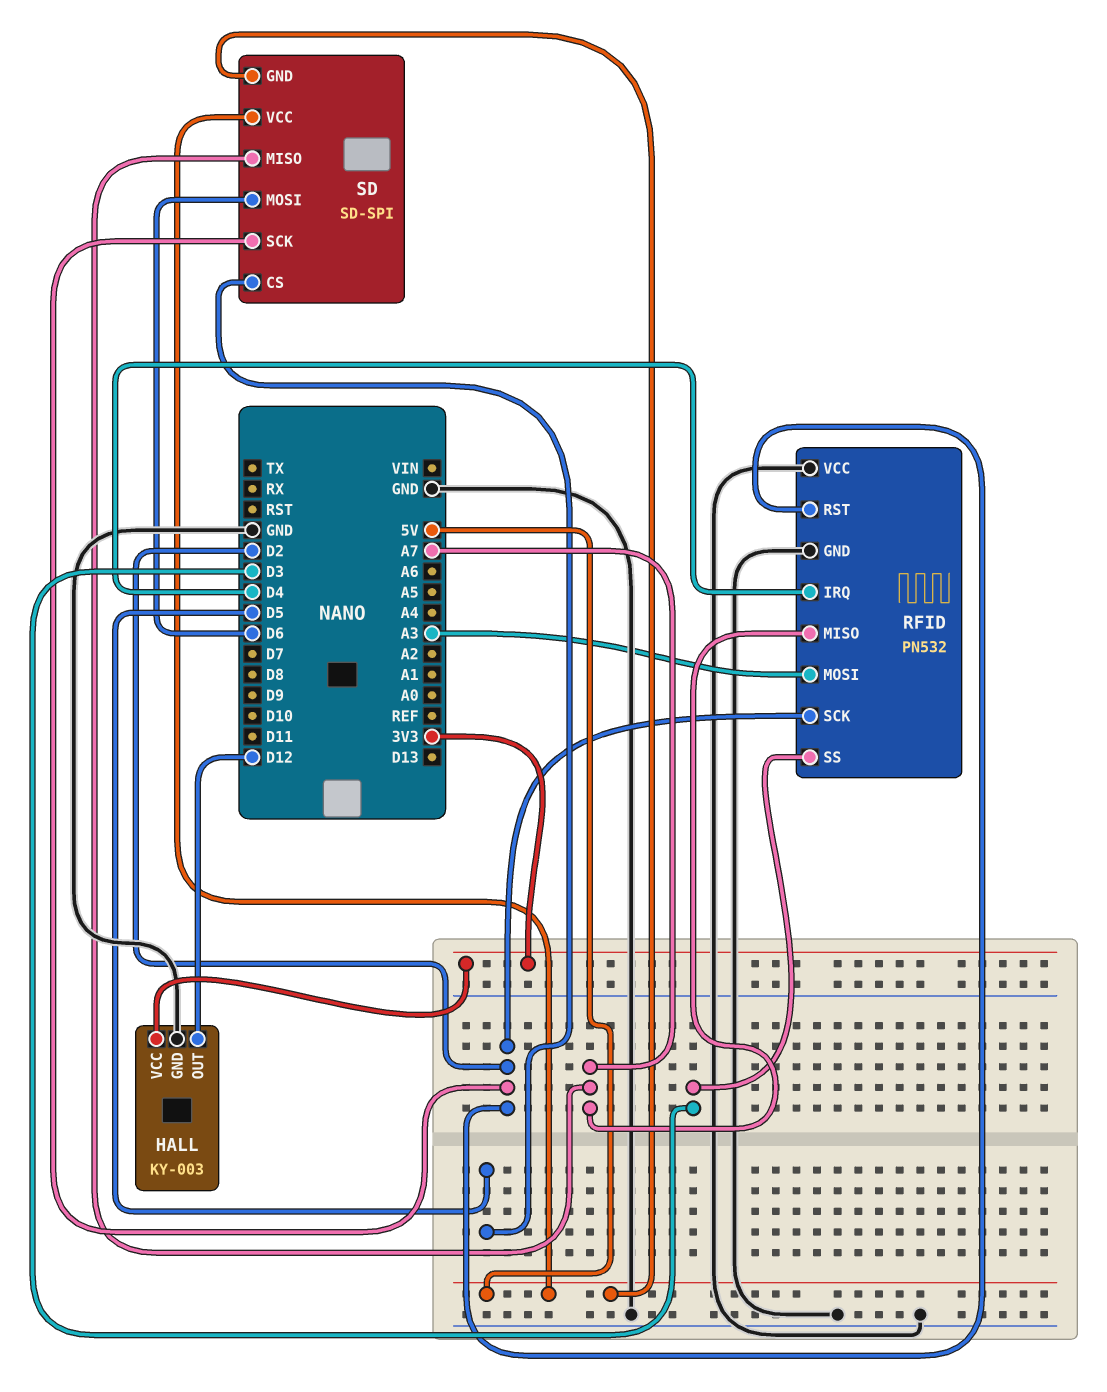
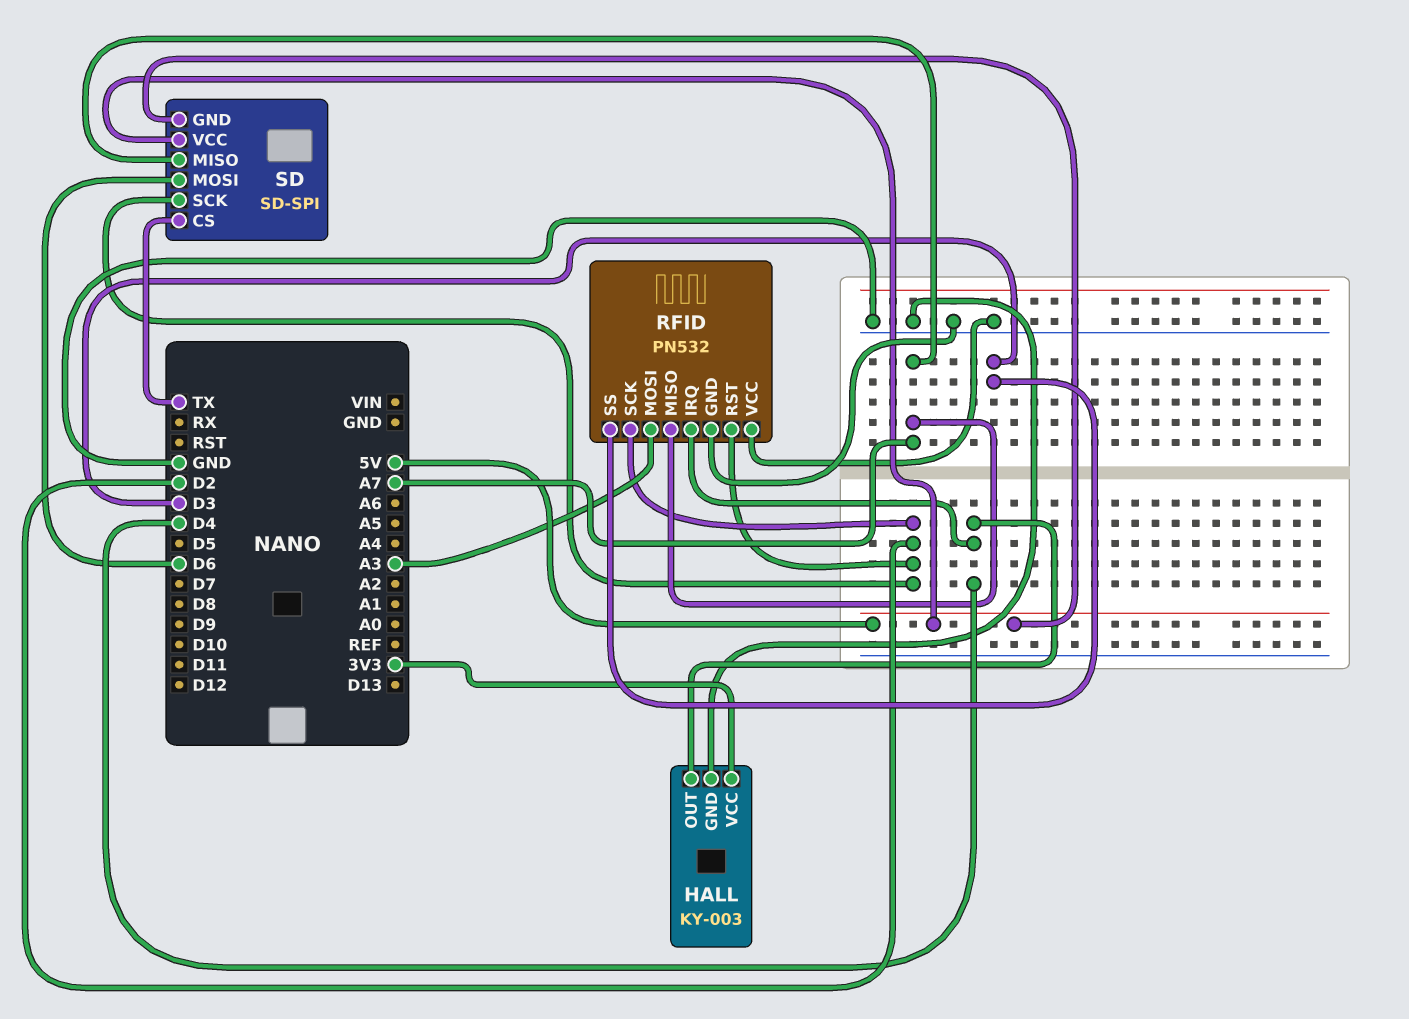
HALL pin OUT: D12 -> D4
SD pin CS: D5 -> TX

